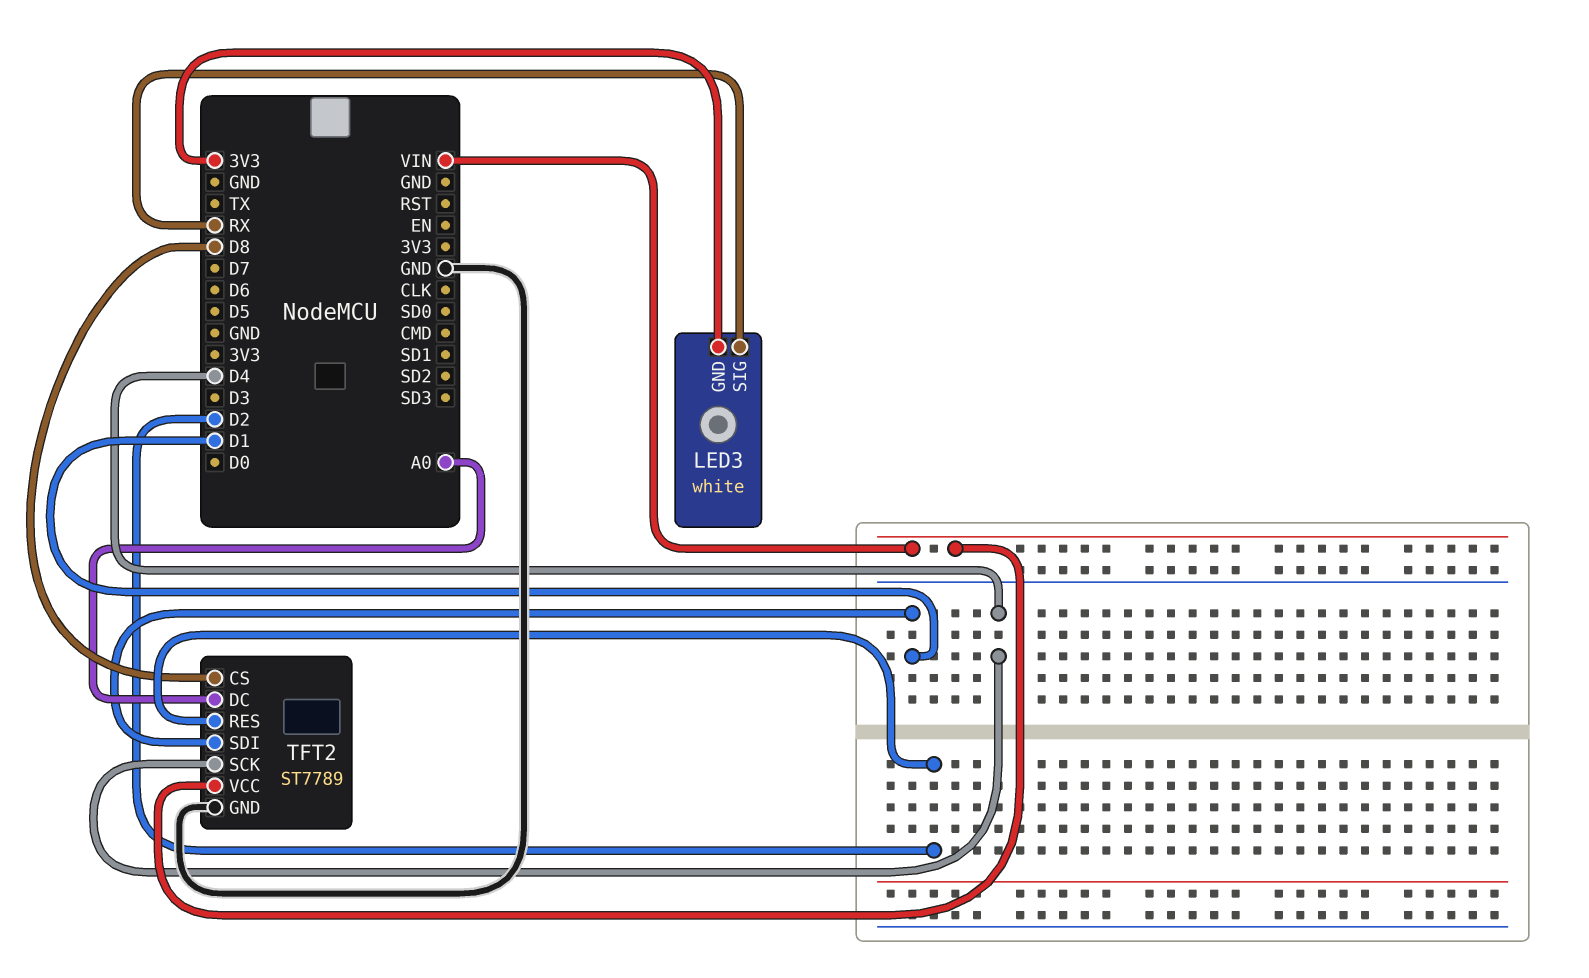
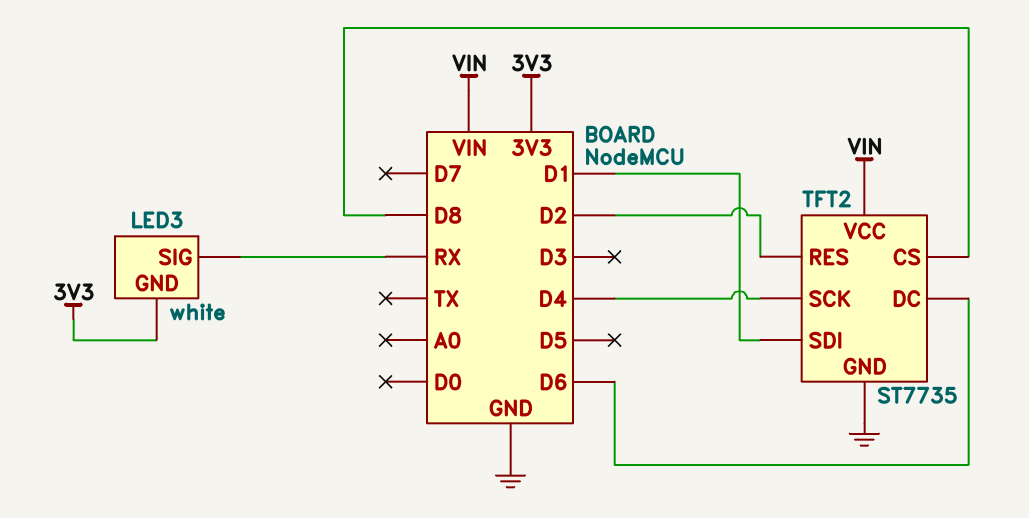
TFT2: ST7789 -> ST7735
TFT2 pin DC: A0 -> D6

